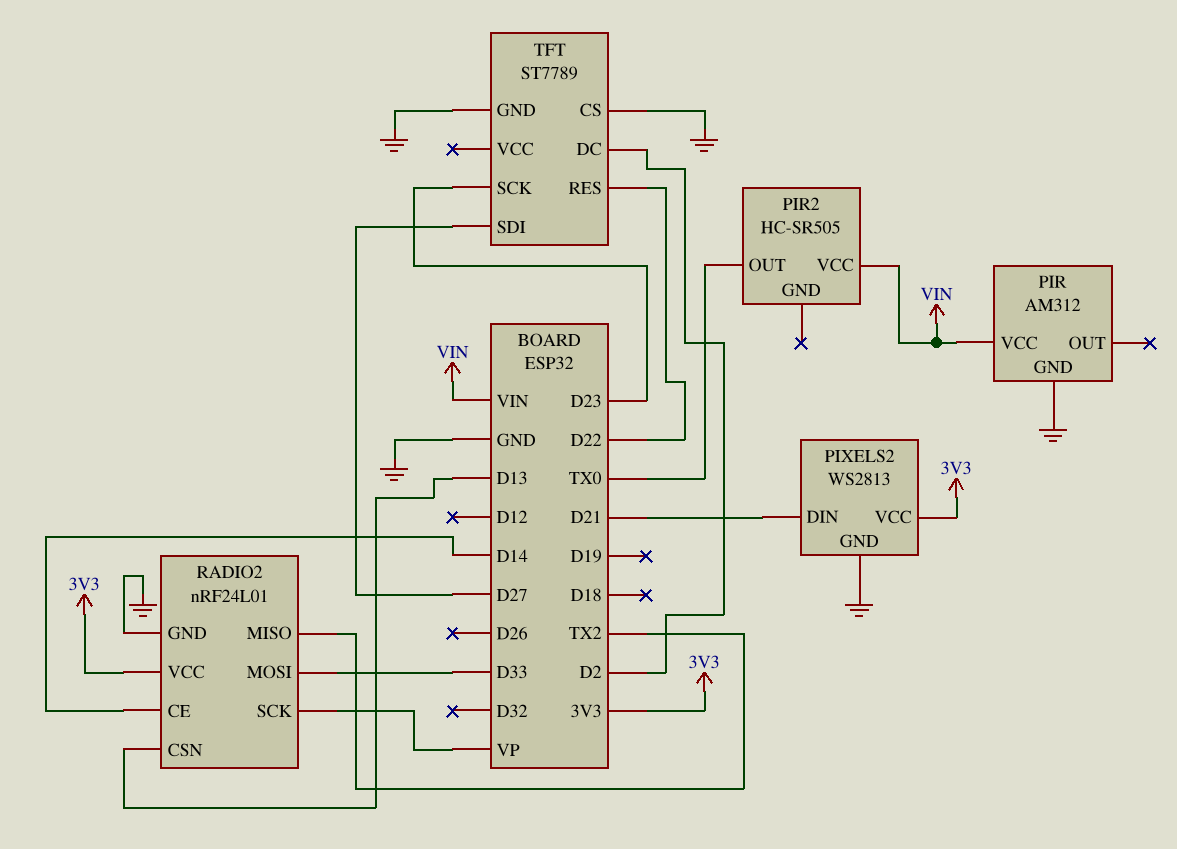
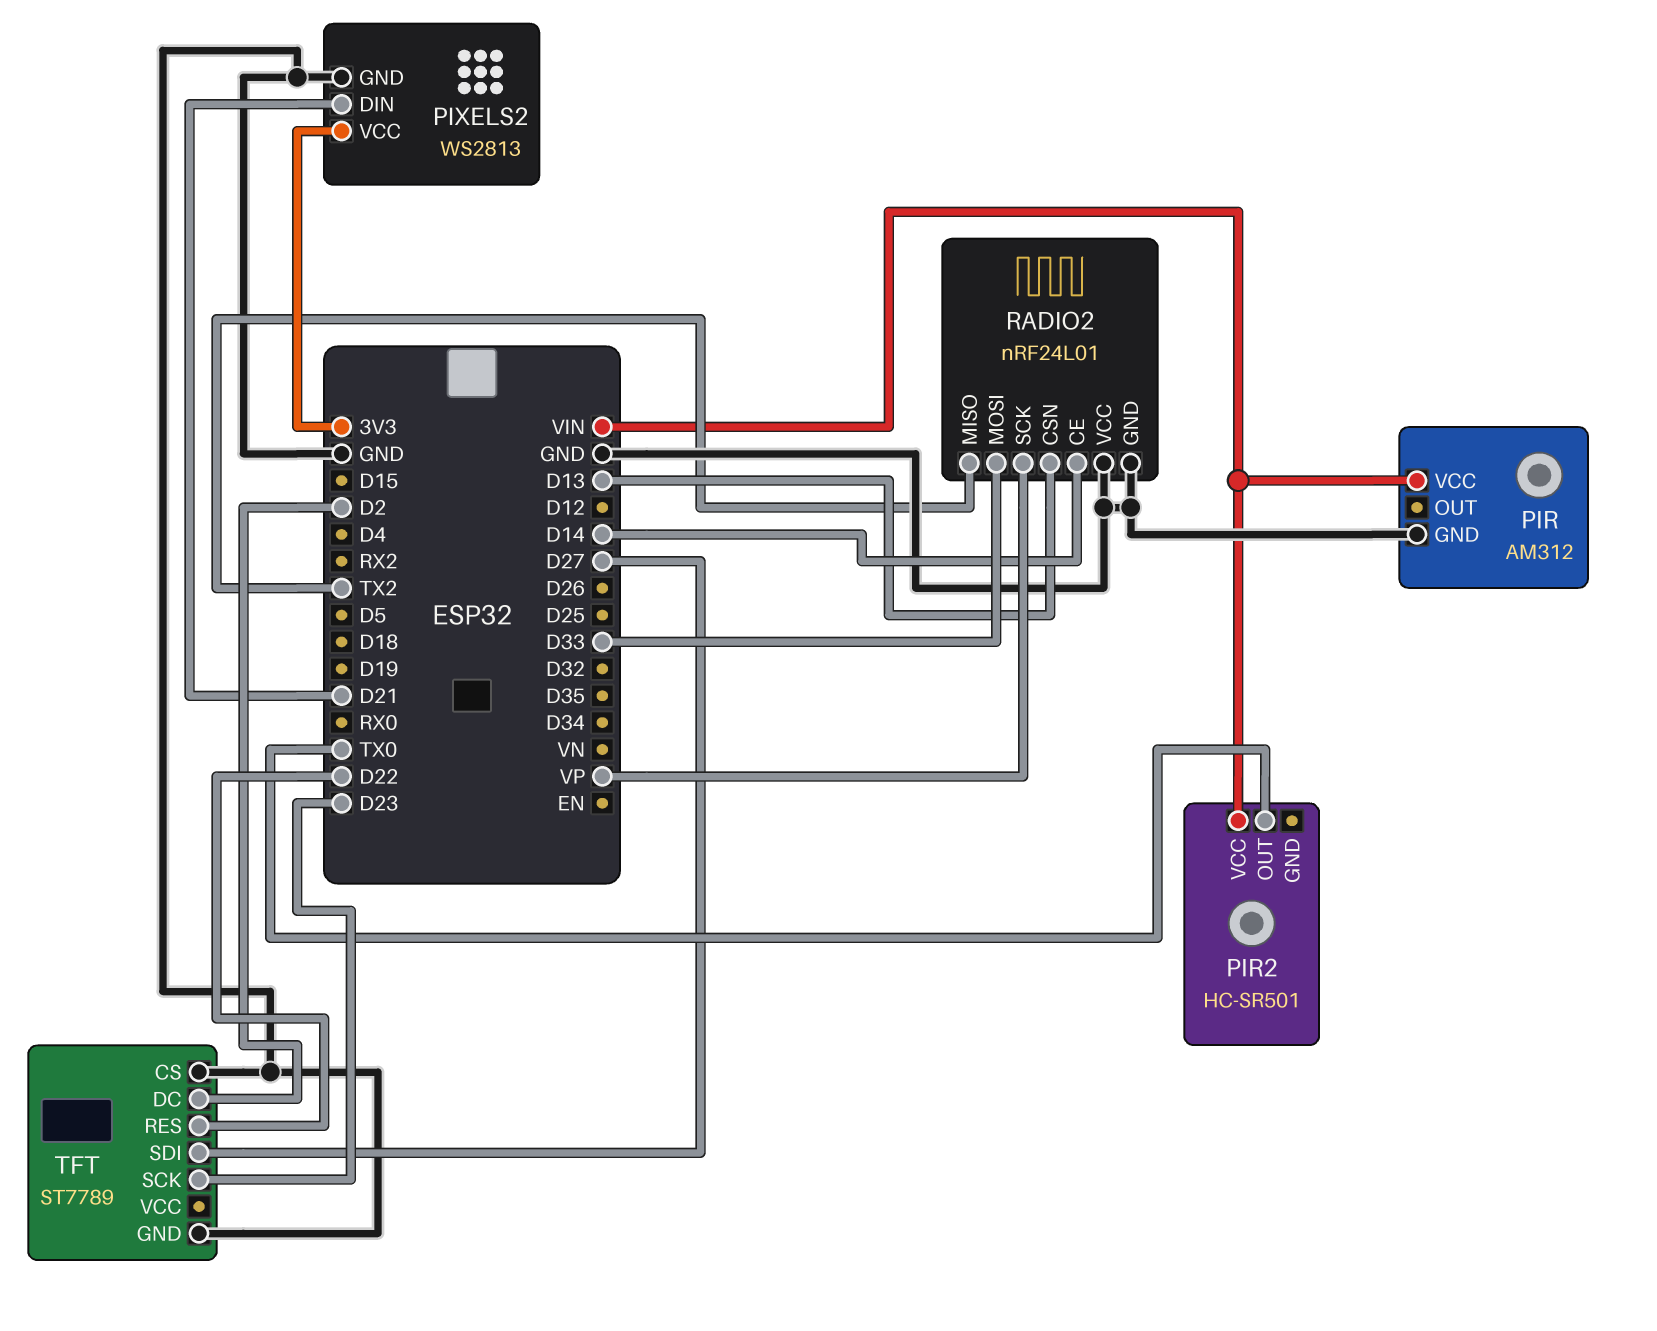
PIR2: HC-SR505 -> HC-SR501
RADIO2 pin VCC: 3V3 -> GND

